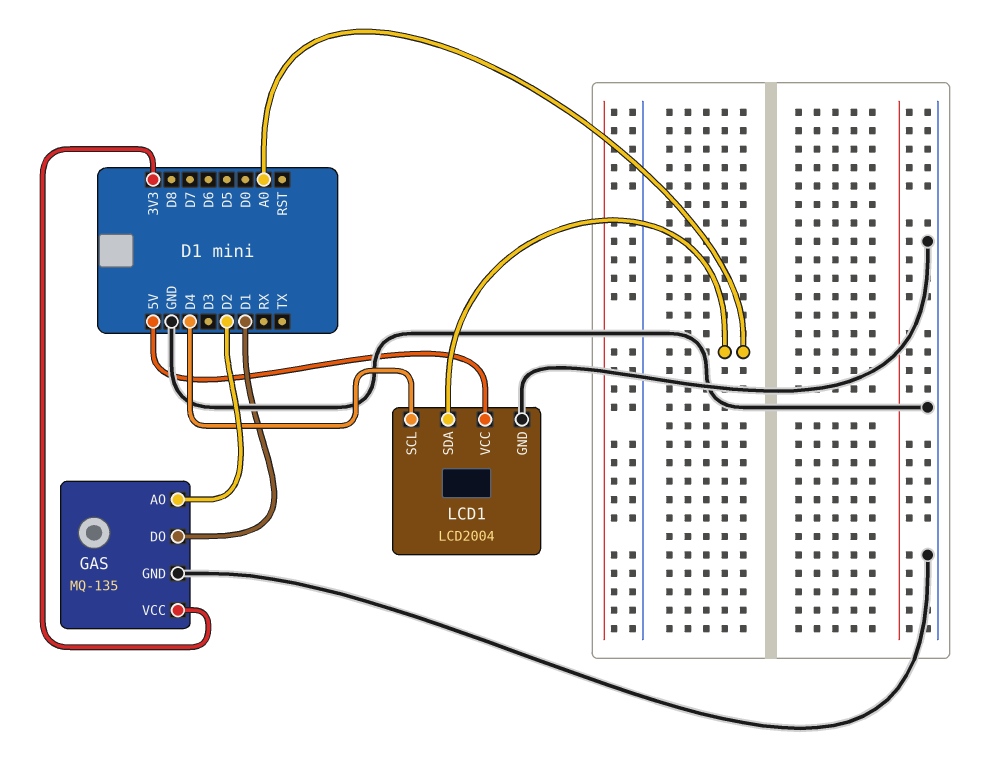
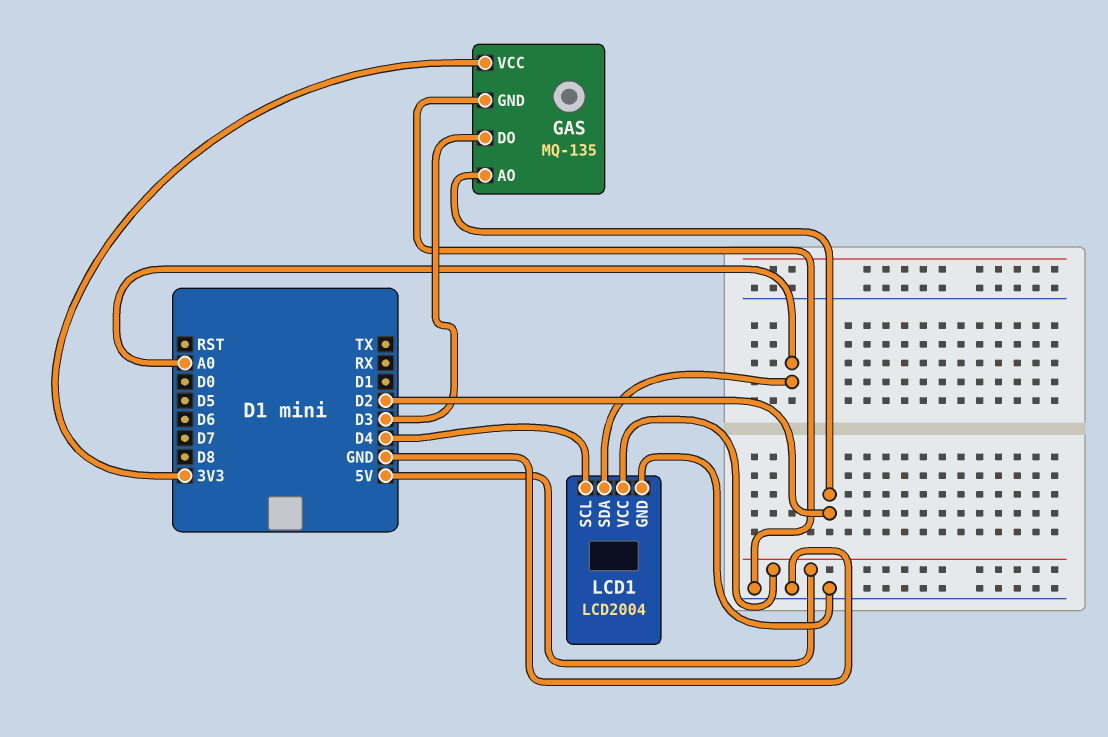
GAS pin DO: D1 -> D3

